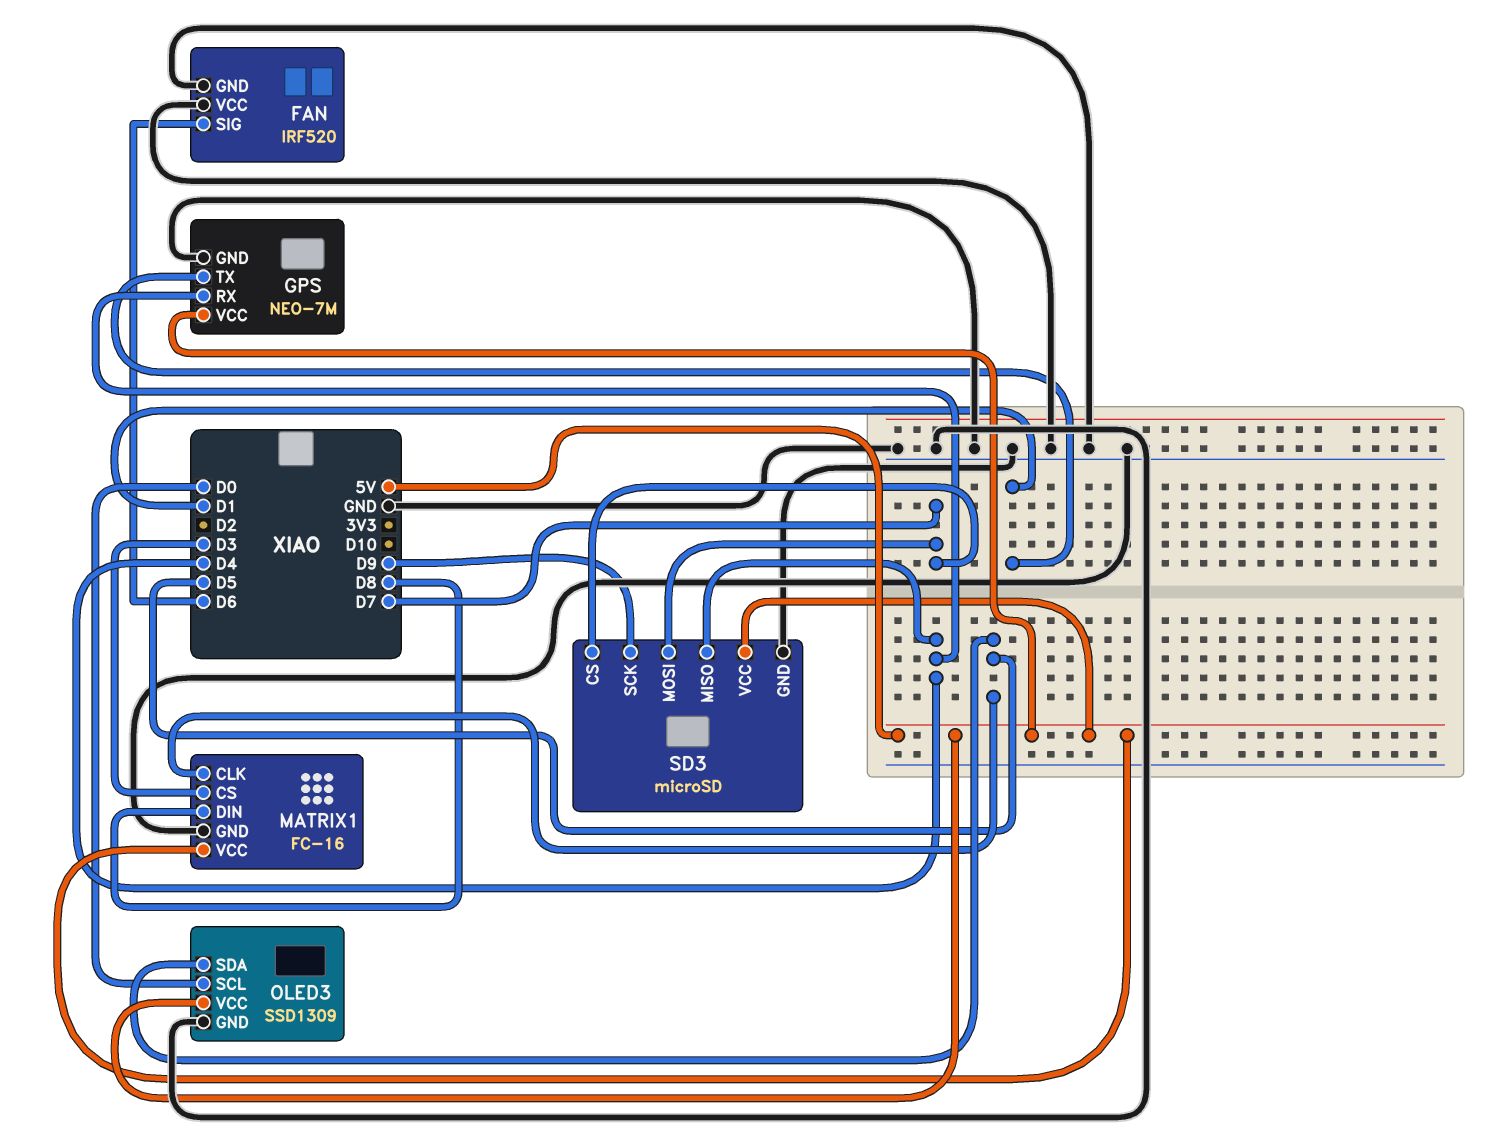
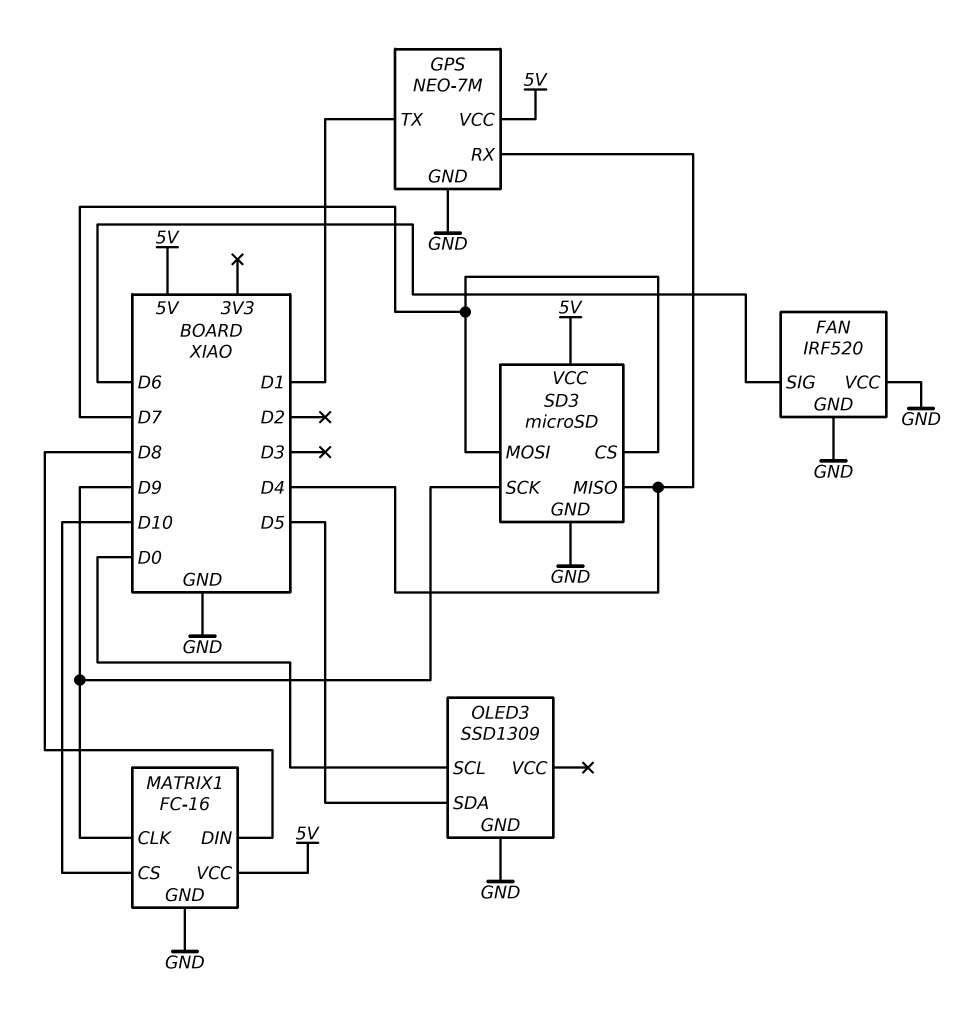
MATRIX1 pin CLK: D5 -> D9
MATRIX1 pin CS: D3 -> D10
OLED3 pin VCC: 5V -> none

